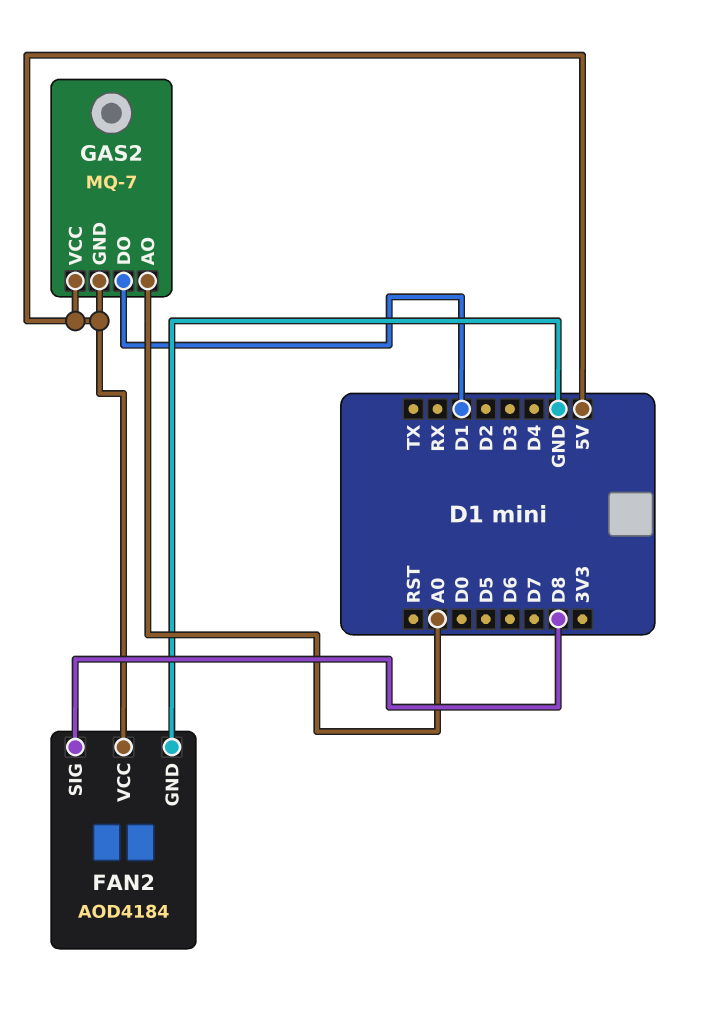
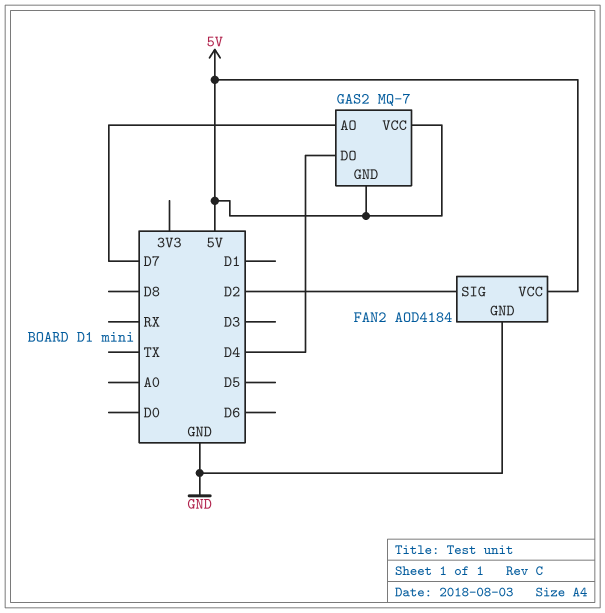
FAN2 pin SIG: D8 -> D2
GAS2 pin AO: A0 -> D7
GAS2 pin DO: D1 -> D4

